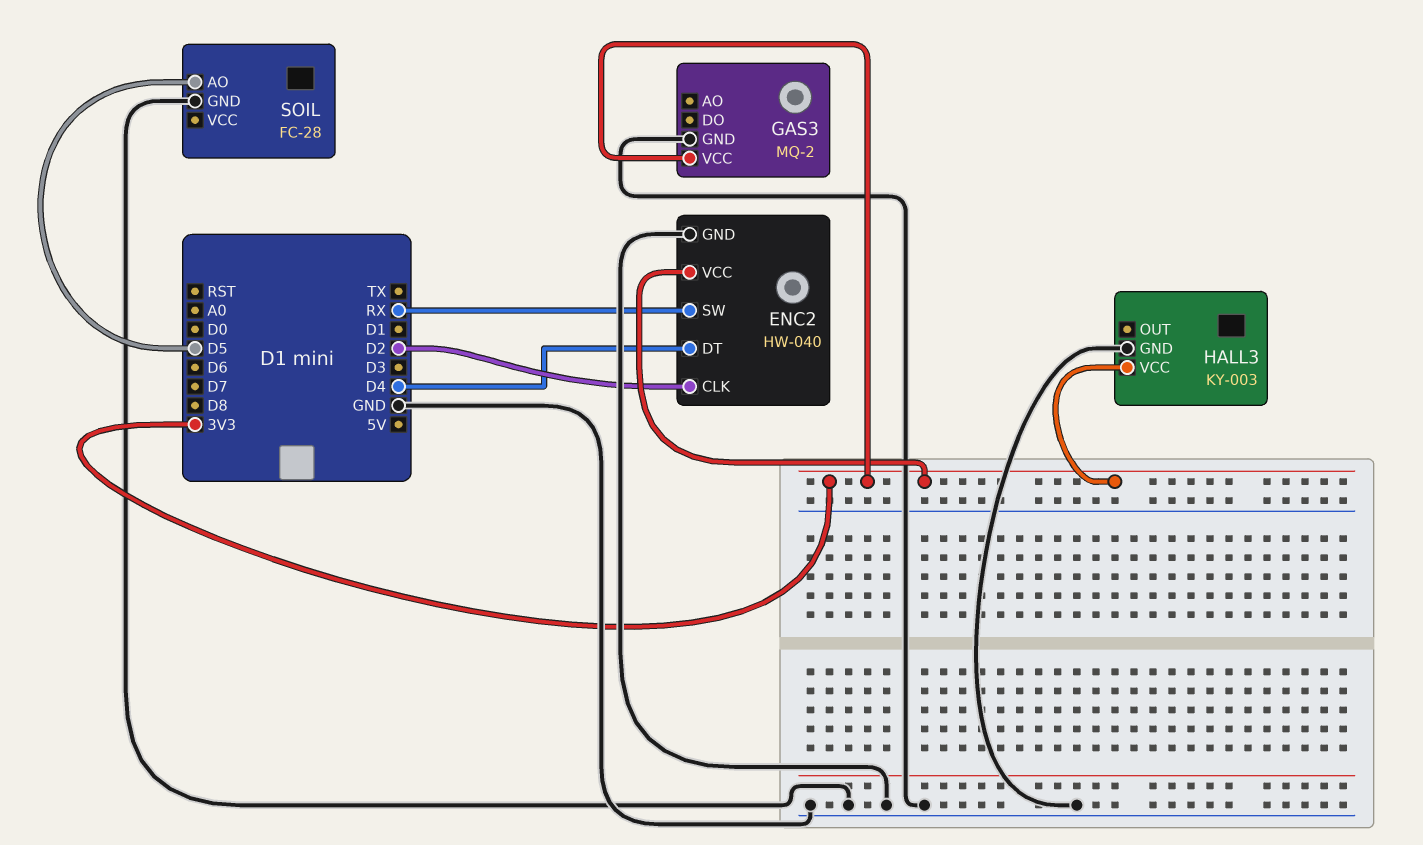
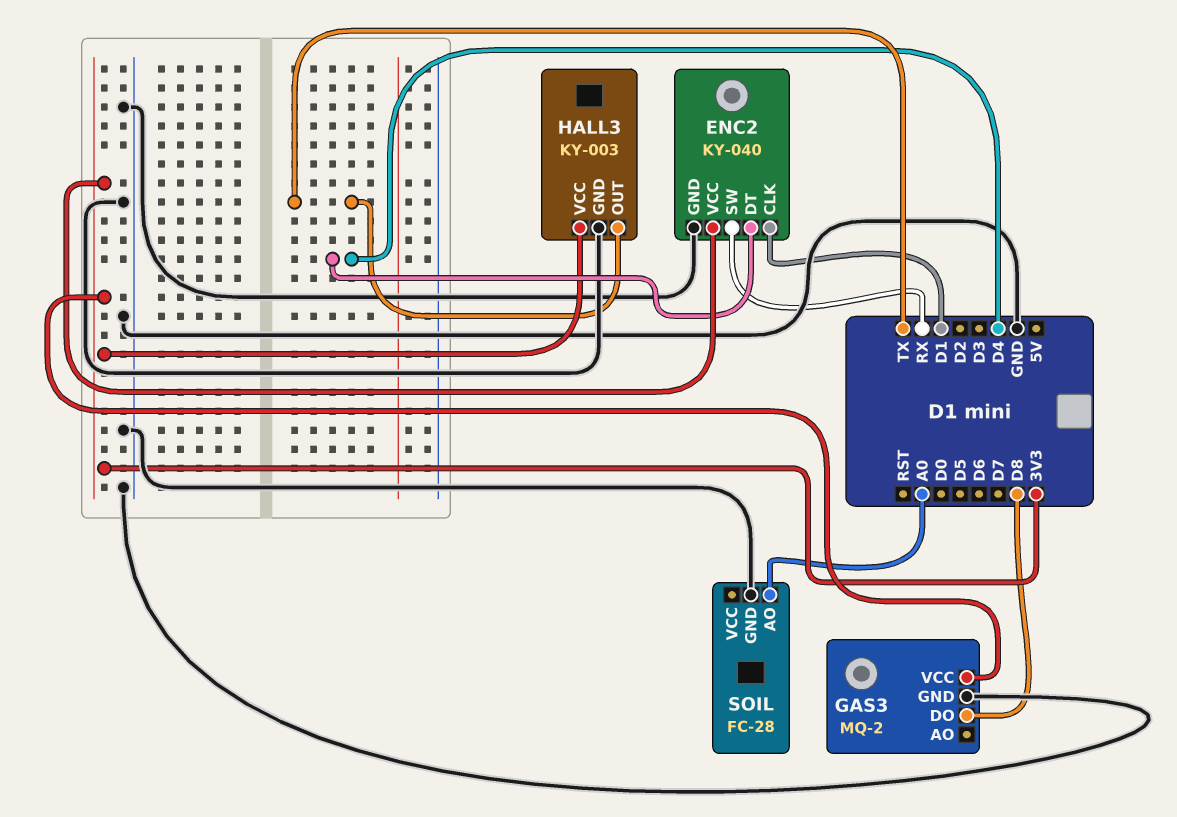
ENC2: HW-040 -> KY-040
ENC2 pin CLK: D2 -> D1
GAS3 pin DO: none -> D8
HALL3 pin OUT: none -> TX
SOIL pin AO: D5 -> A0

